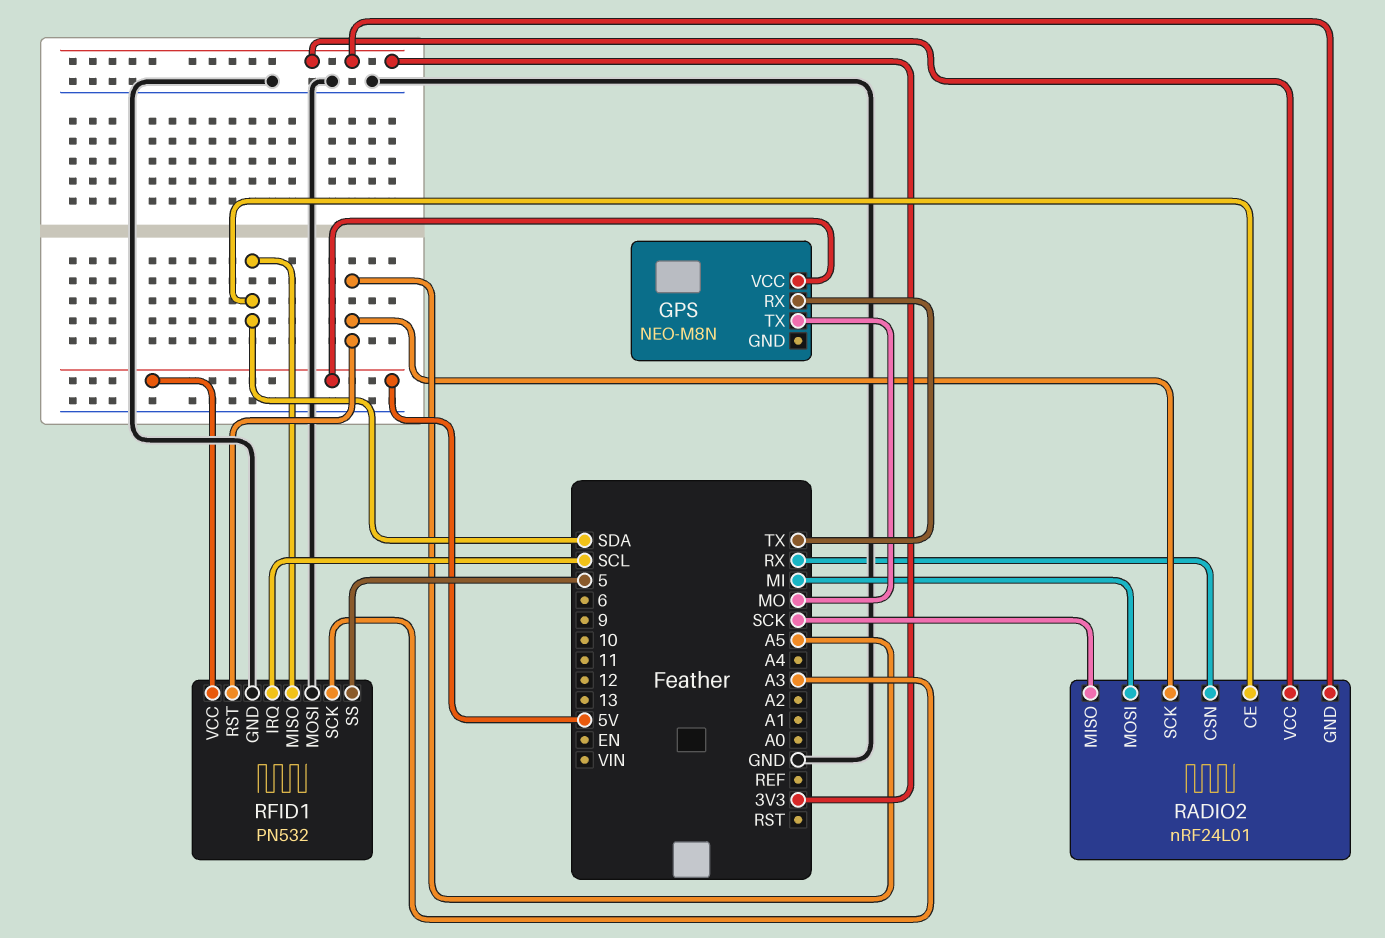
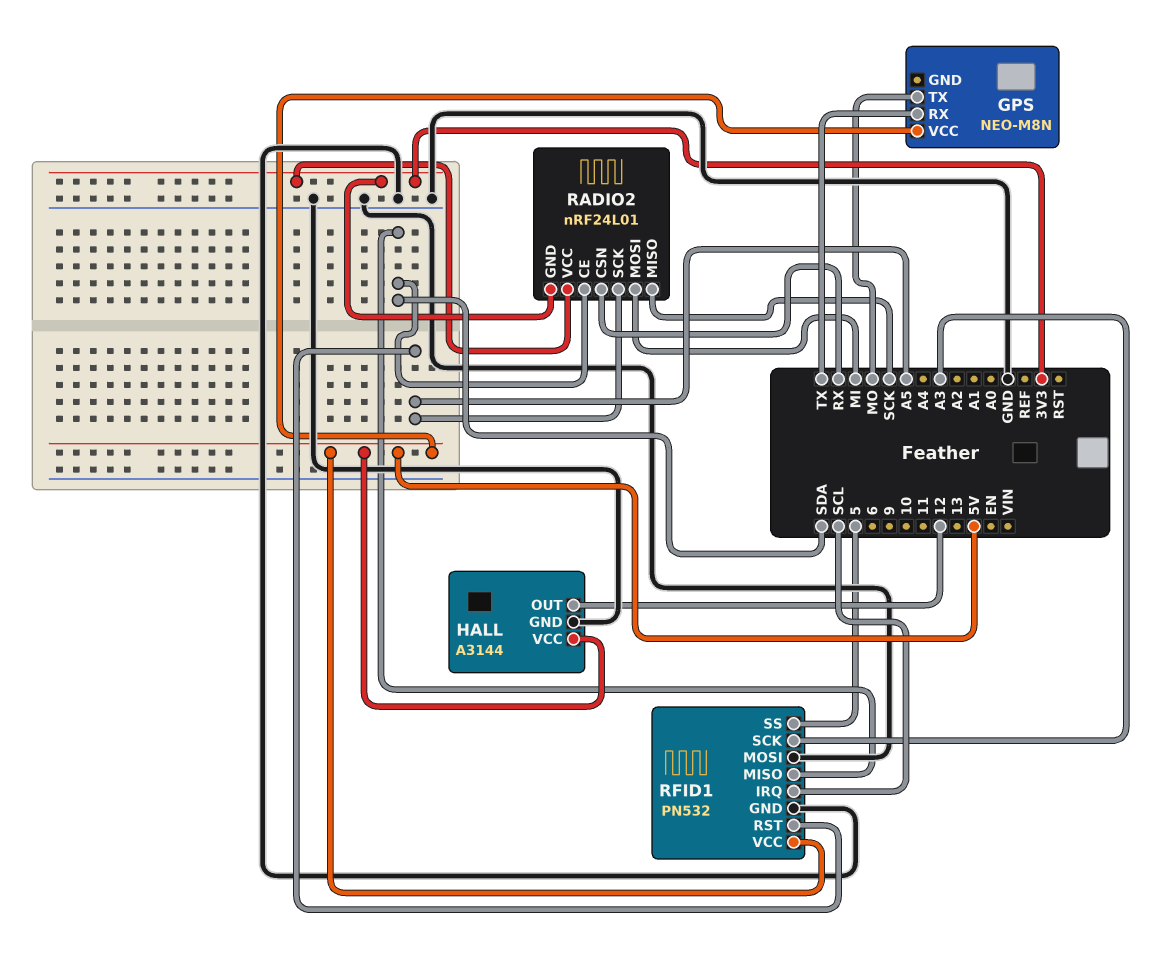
HALL: none -> A3144
HALL pin GND: none -> GND
HALL pin OUT: none -> 12
HALL pin VCC: none -> 5V

